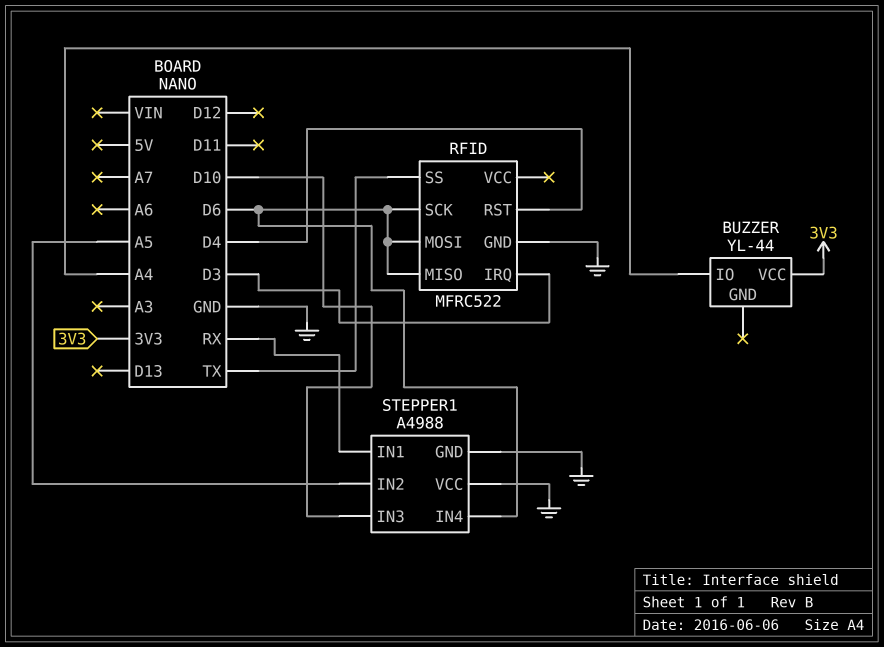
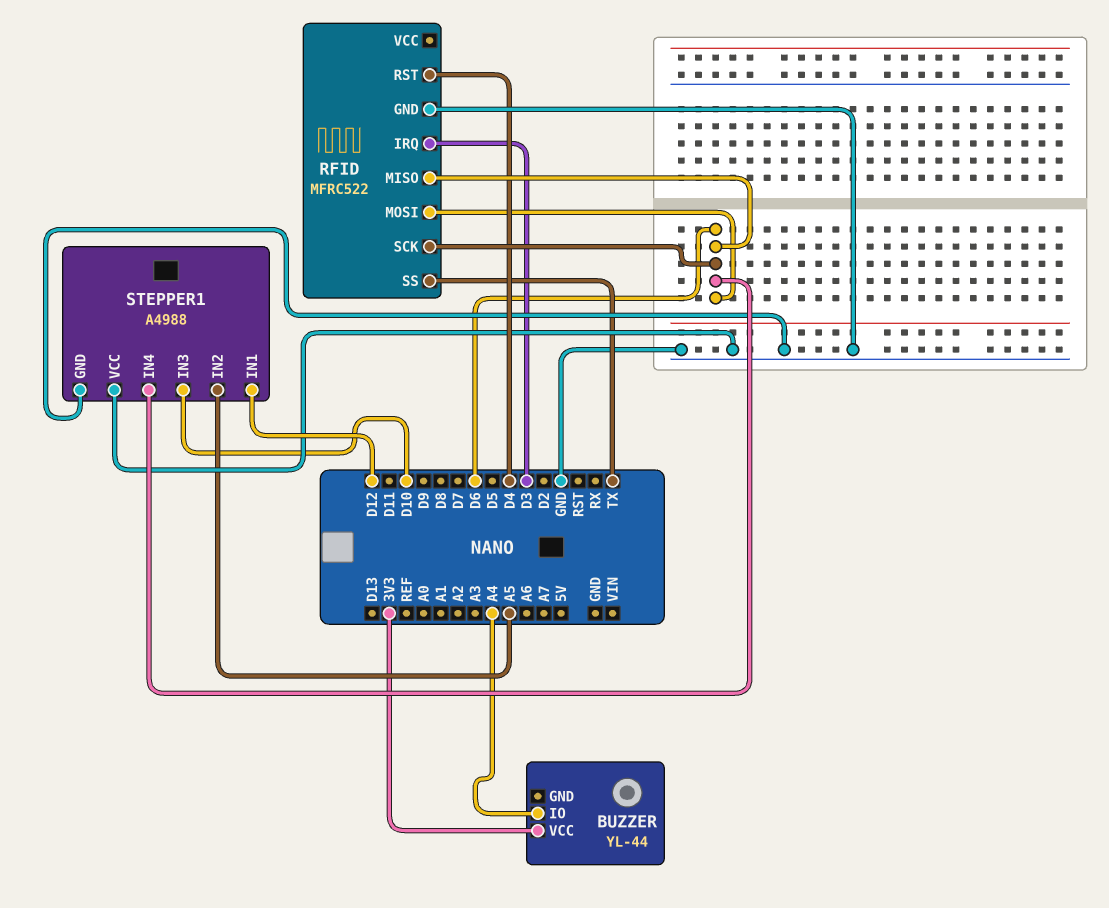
STEPPER1 pin IN1: RX -> D12

